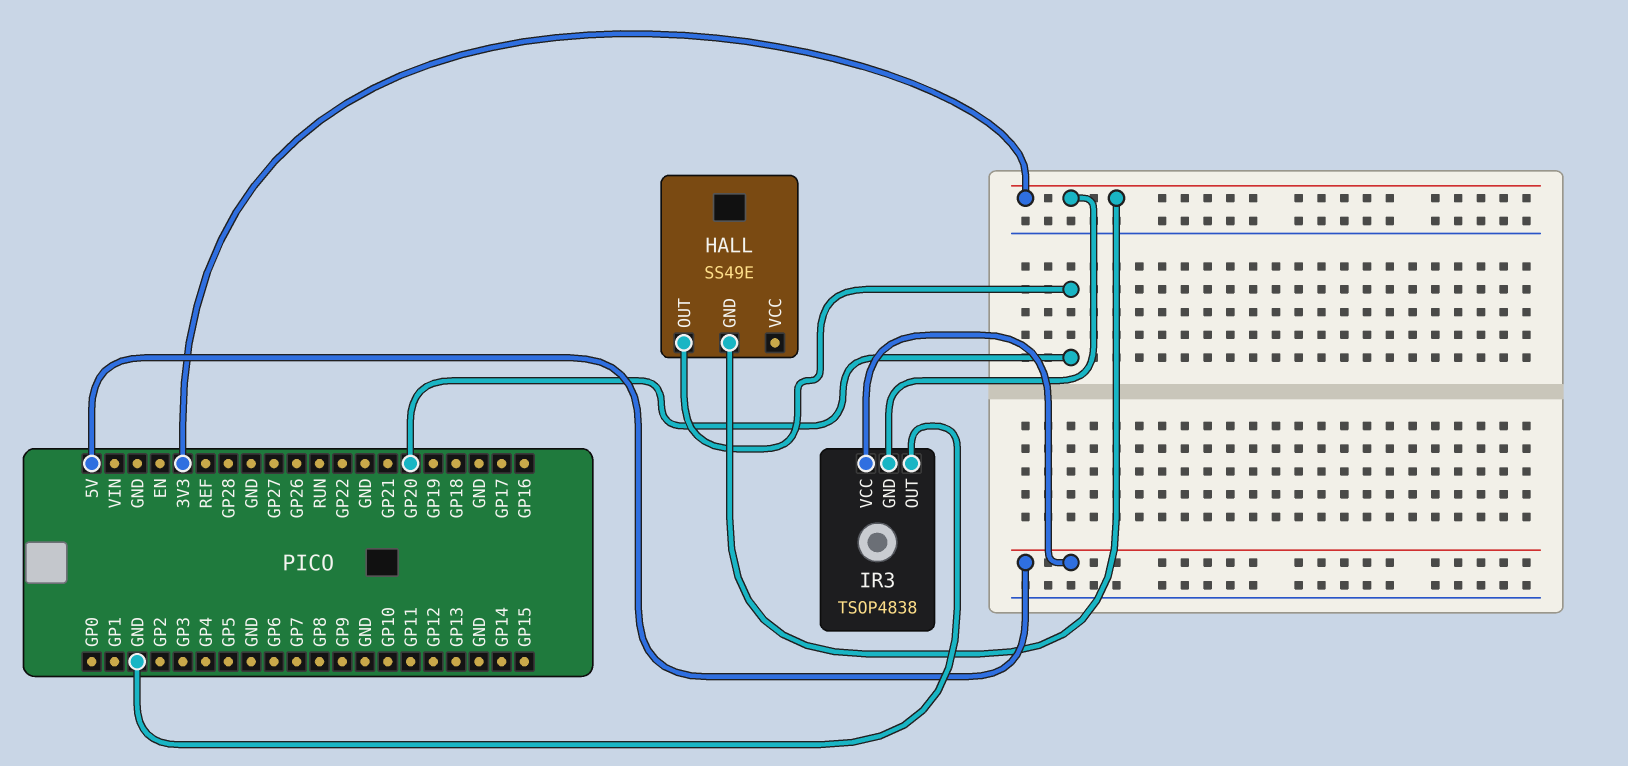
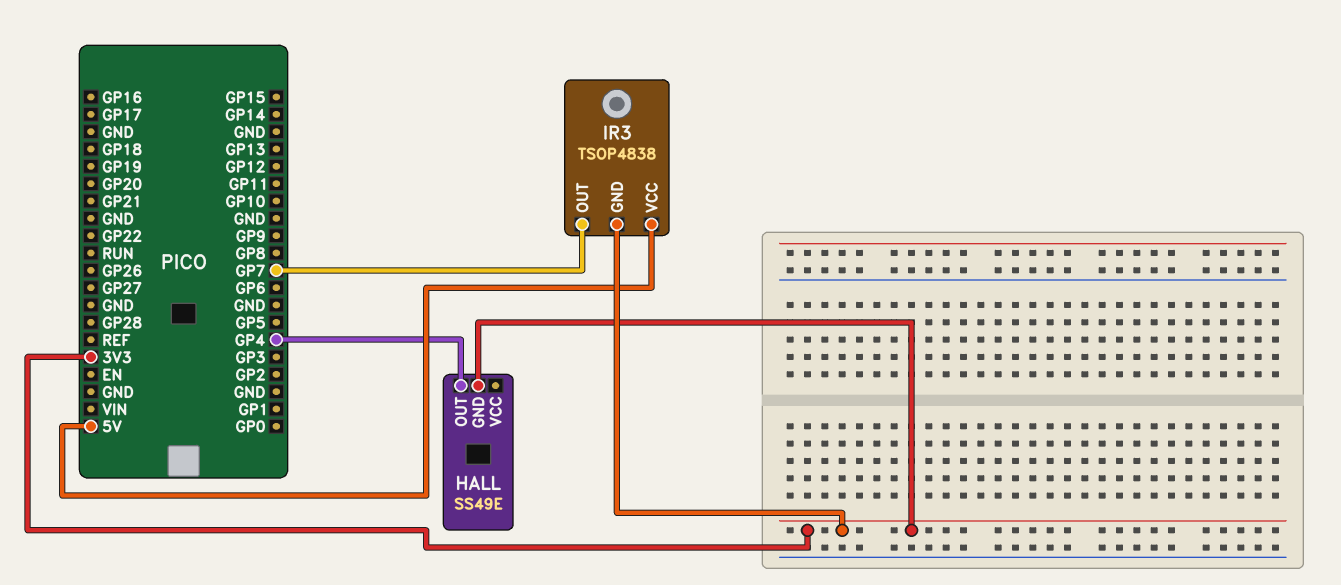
HALL pin OUT: GP20 -> GP4
IR3 pin OUT: GND -> GP7

